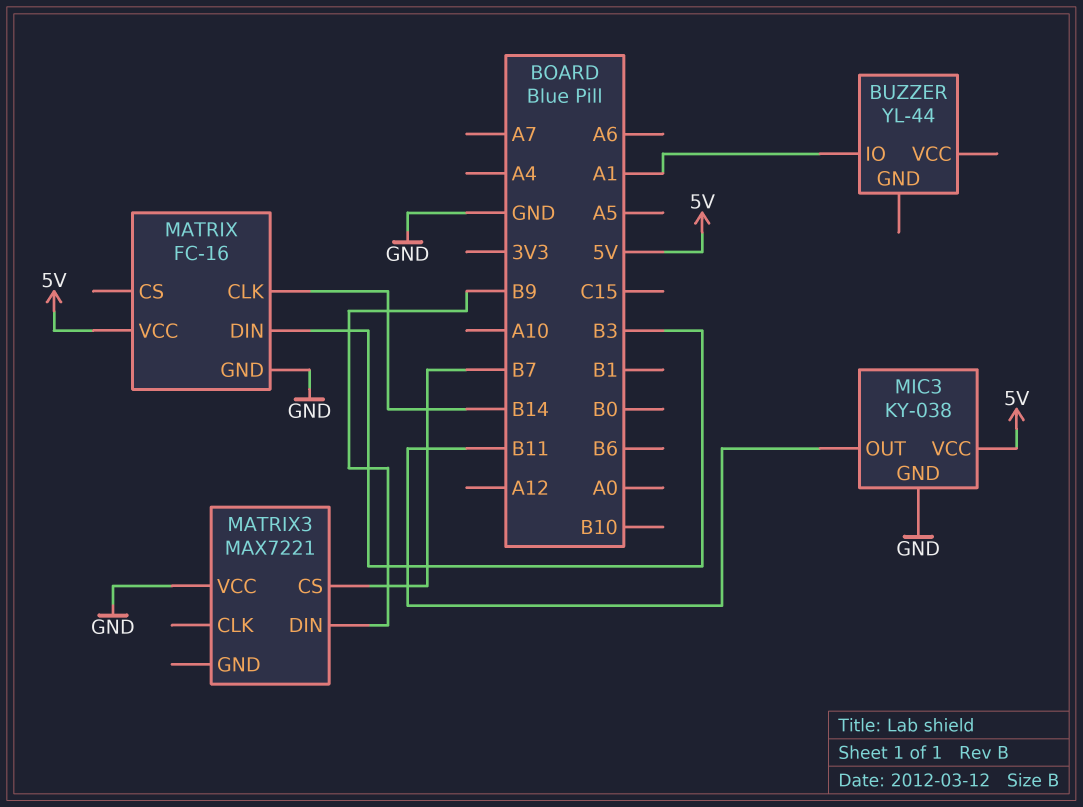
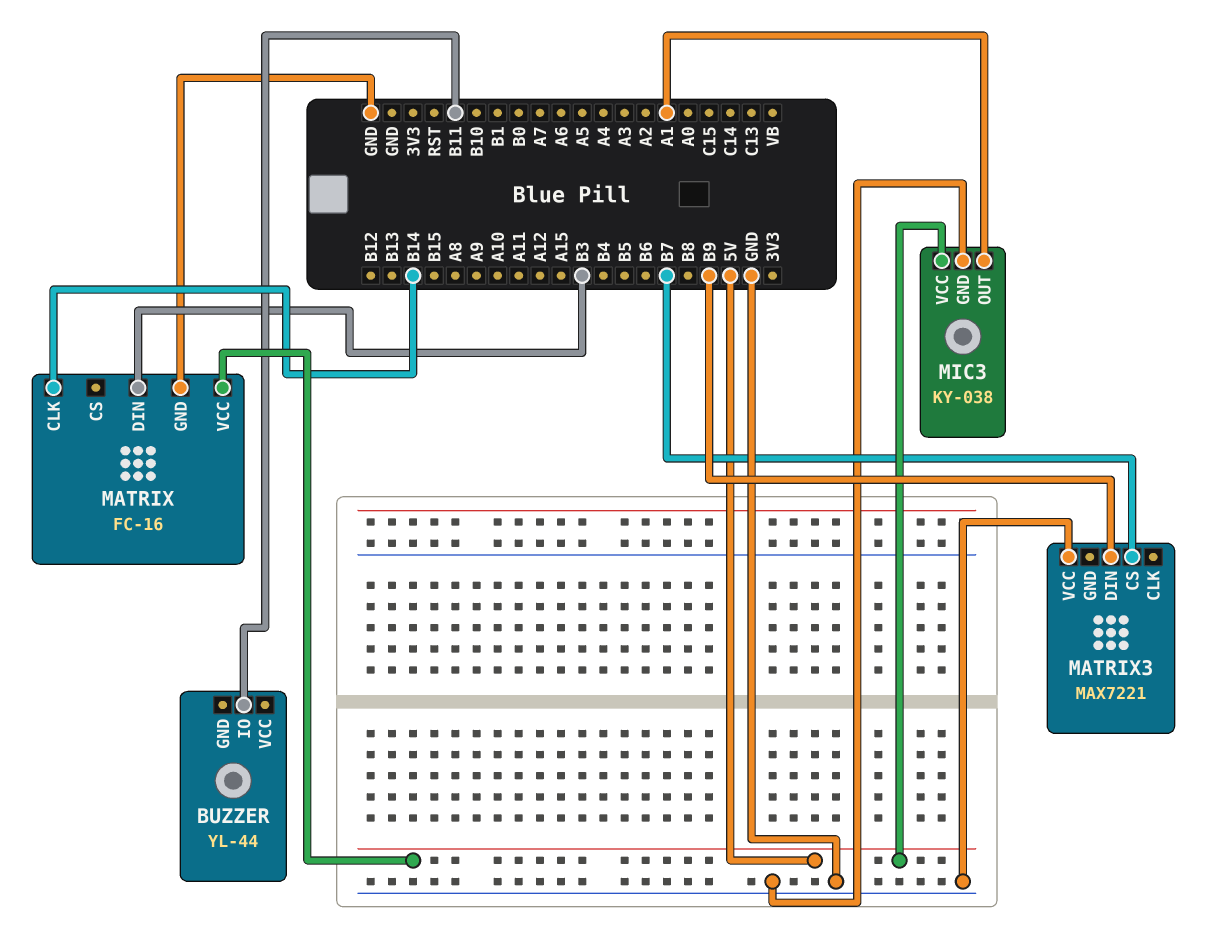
BUZZER pin IO: A1 -> B11
MIC3 pin OUT: B11 -> A1

